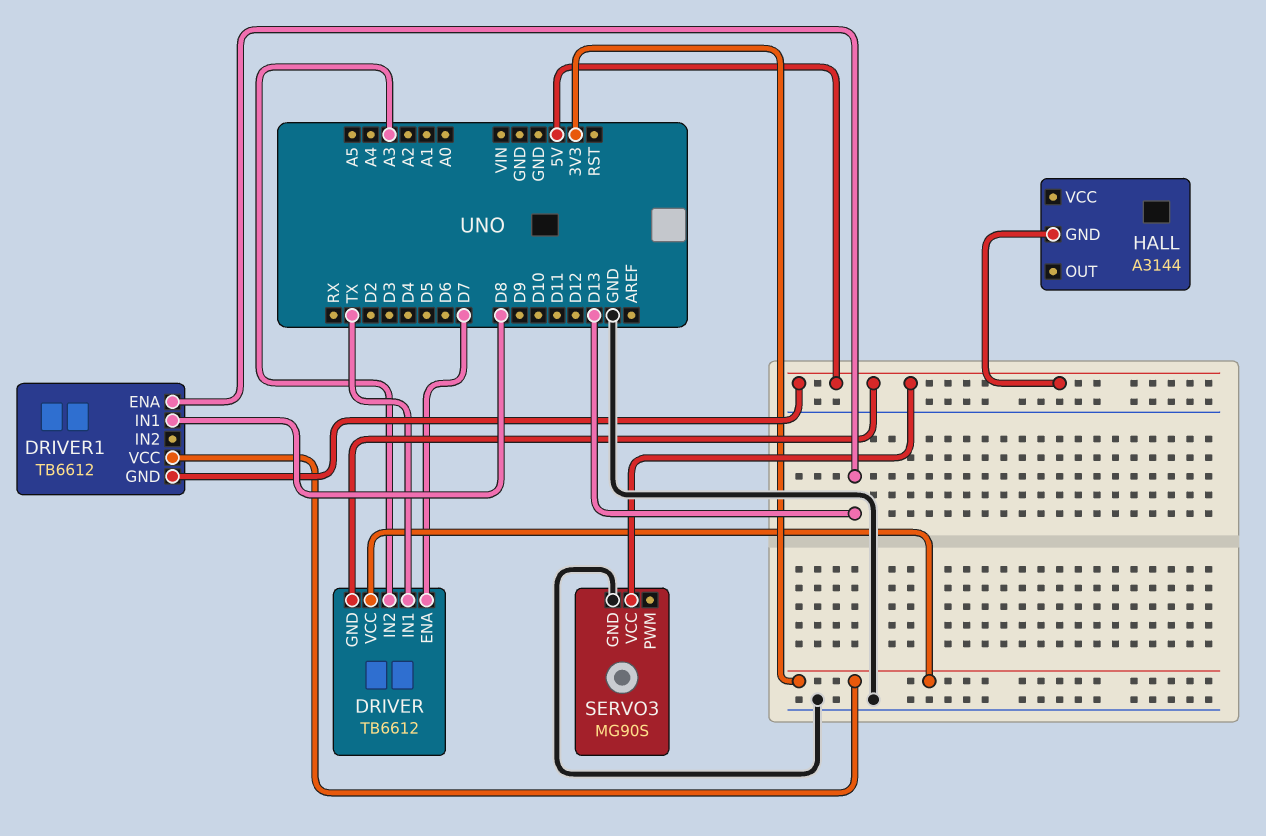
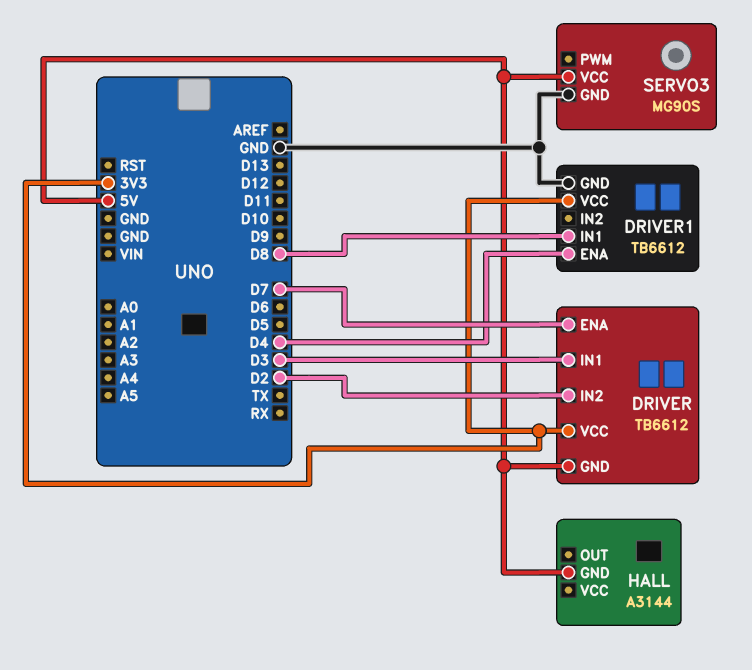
DRIVER pin IN1: TX -> D3
DRIVER pin IN2: A3 -> D2
DRIVER1 pin ENA: D13 -> D4
DRIVER1 pin GND: 5V -> GND

